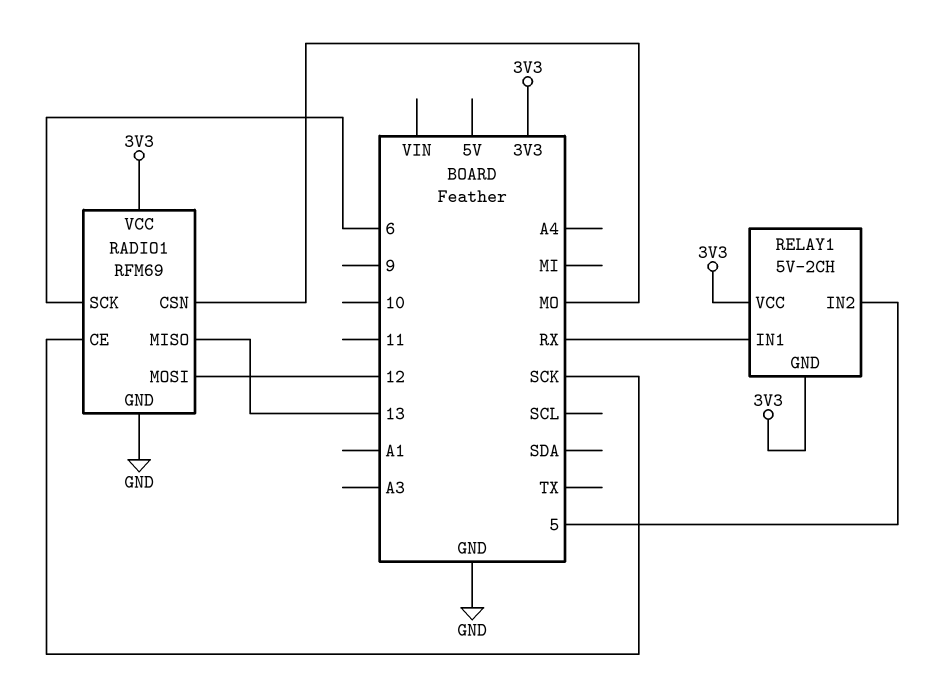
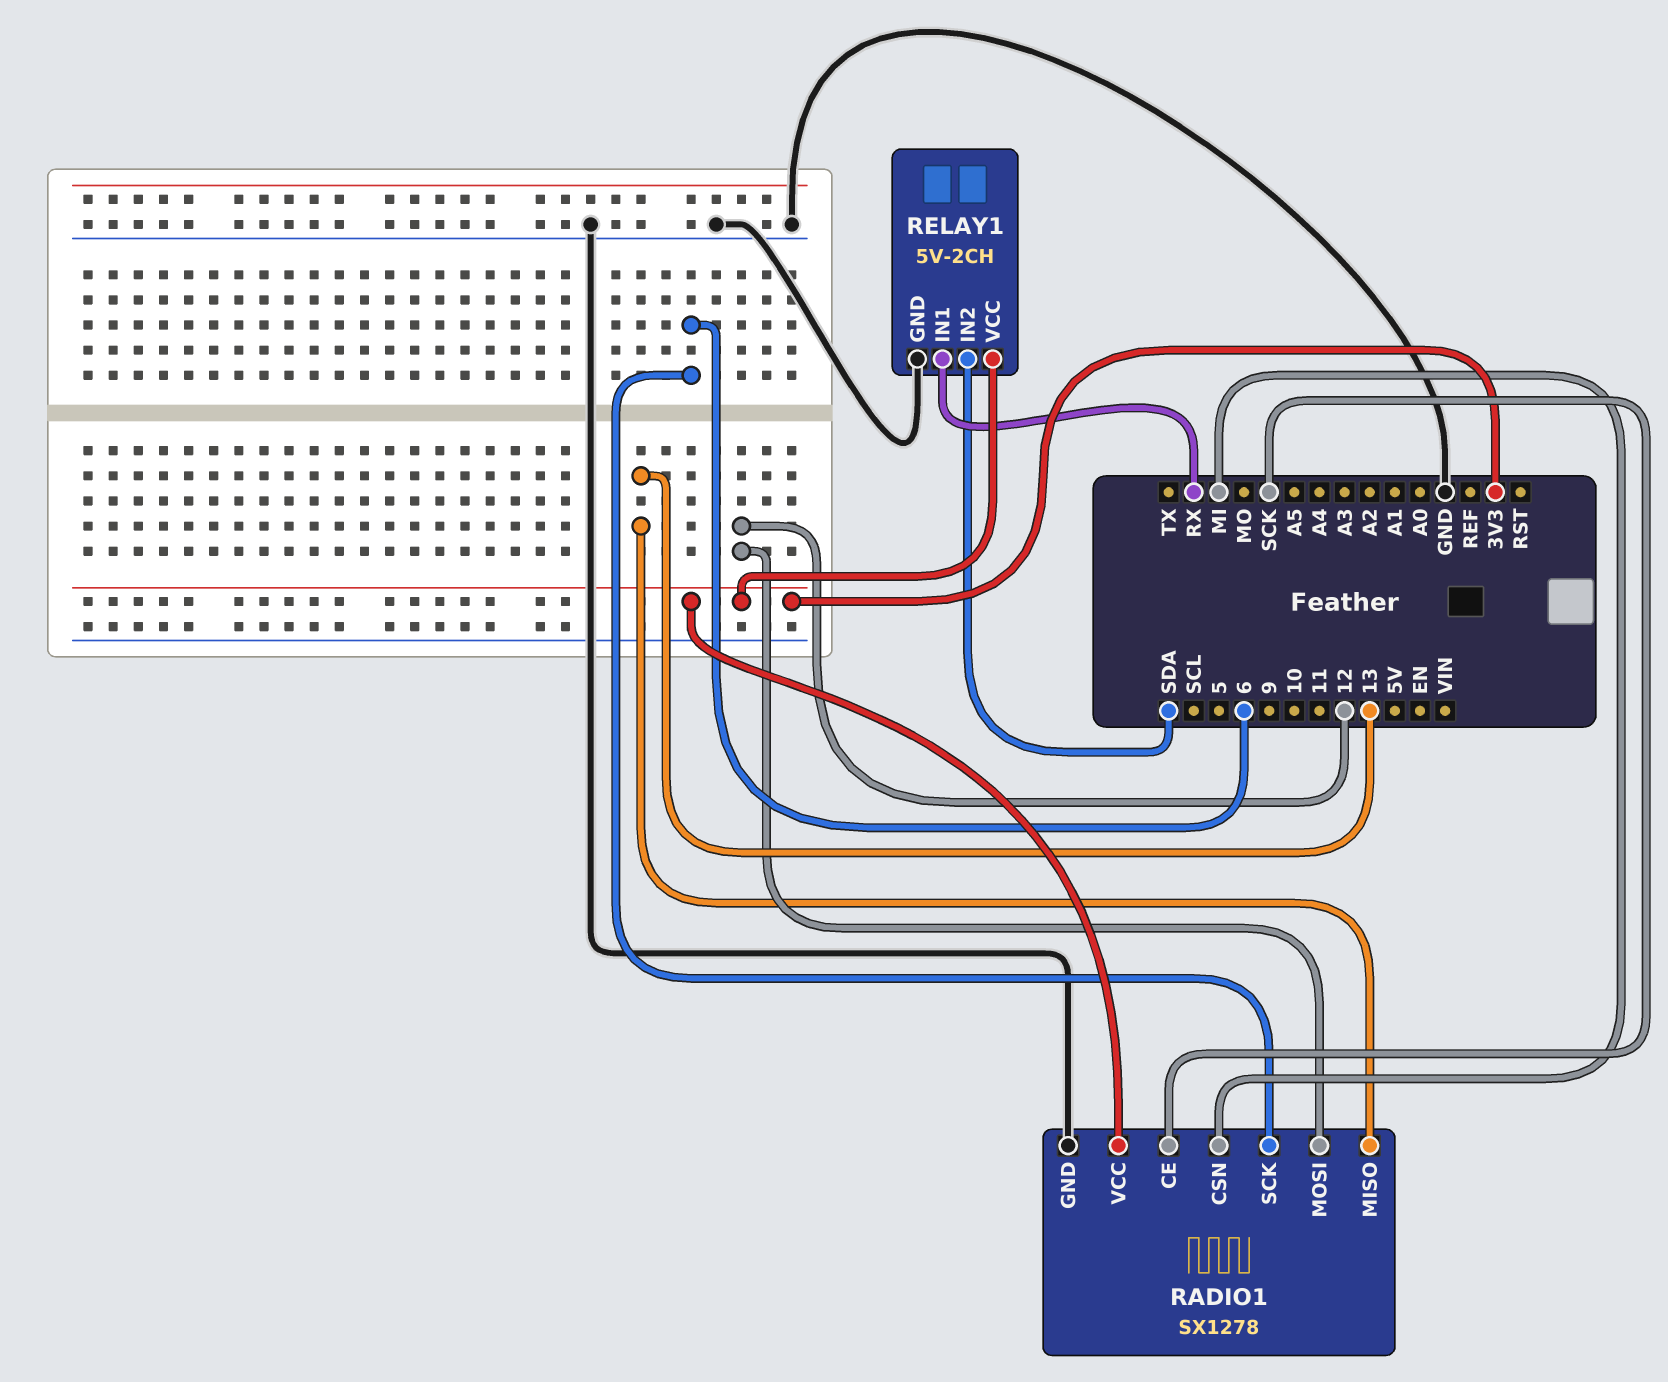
RADIO1: RFM69 -> SX1278
RADIO1 pin CSN: MO -> MI
RELAY1 pin GND: 3V3 -> GND
RELAY1 pin IN2: 5 -> SDA

